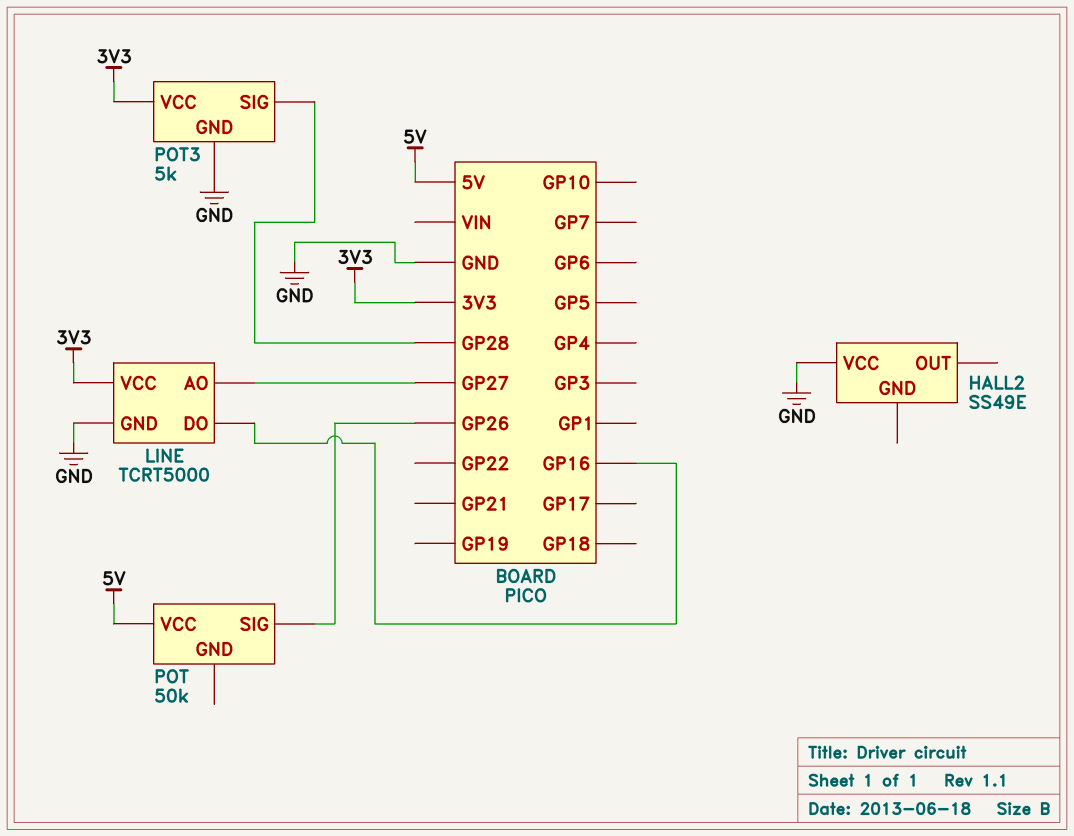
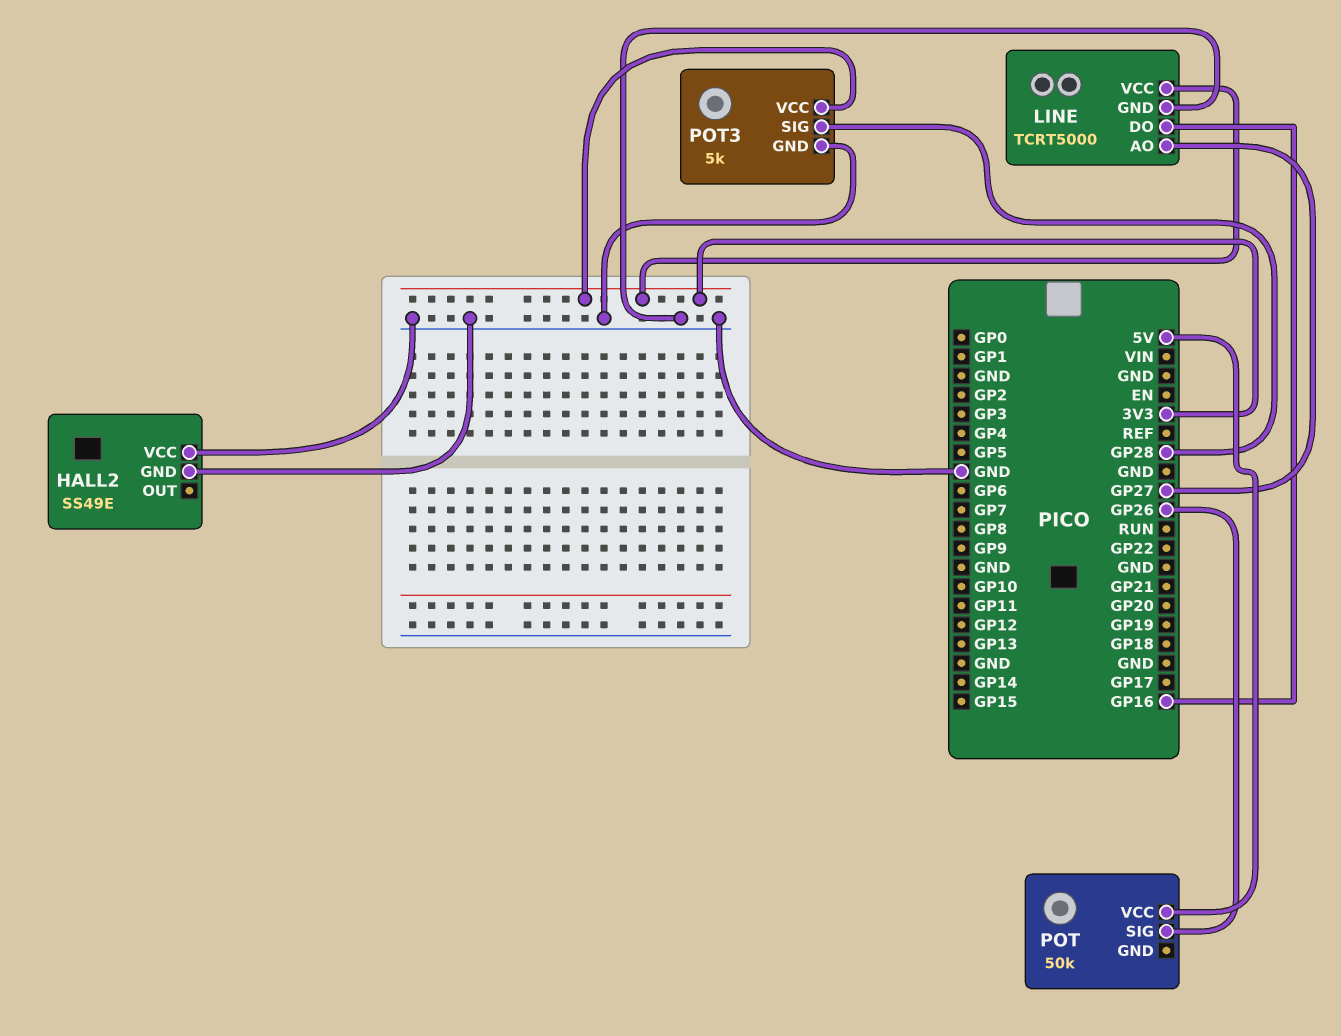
HALL2 pin GND: none -> GND

